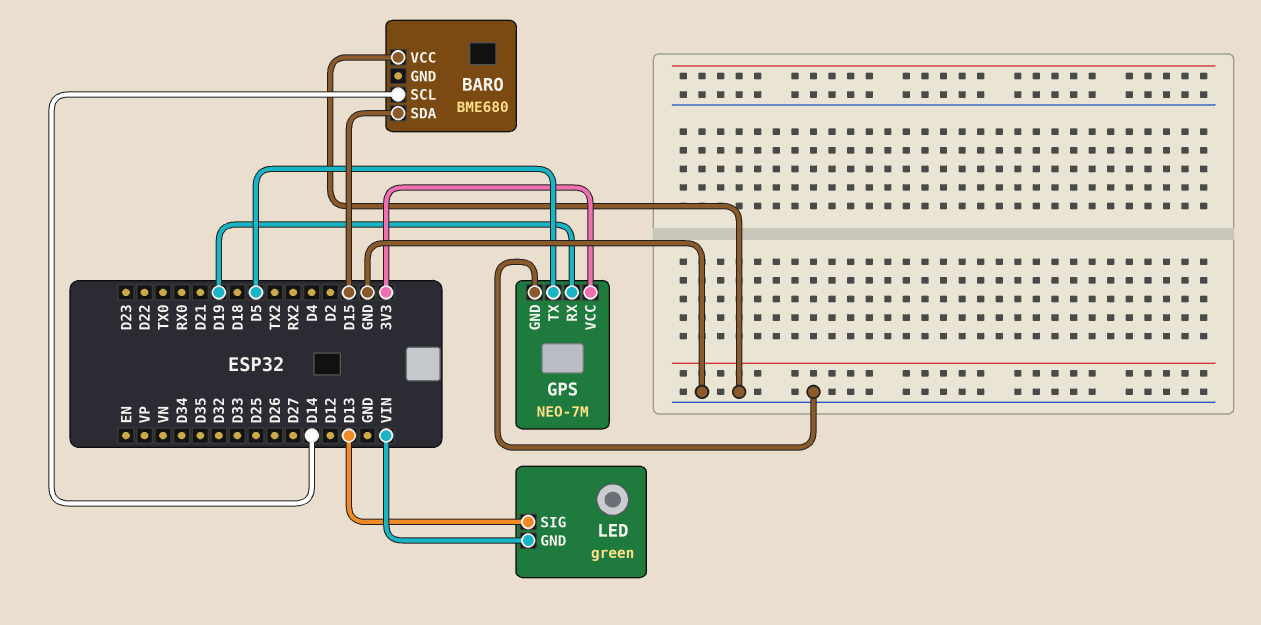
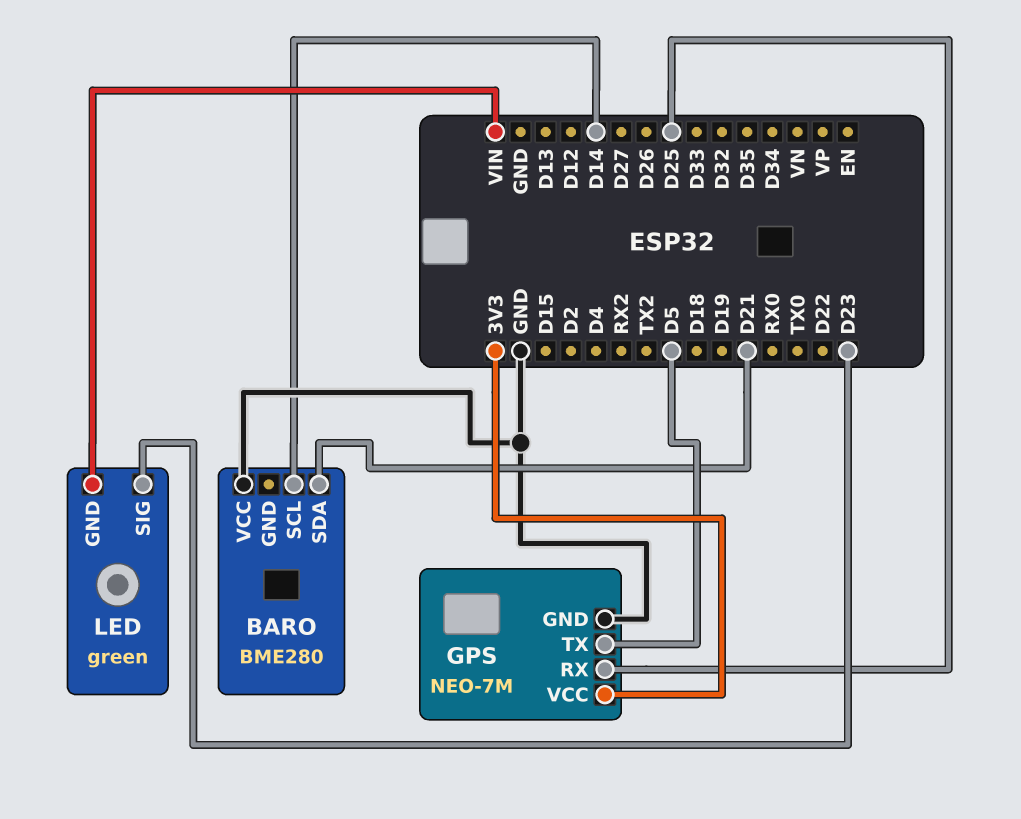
BARO: BME680 -> BME280
BARO pin SDA: D15 -> D21
GPS pin RX: D19 -> D25
LED pin SIG: D13 -> D23

